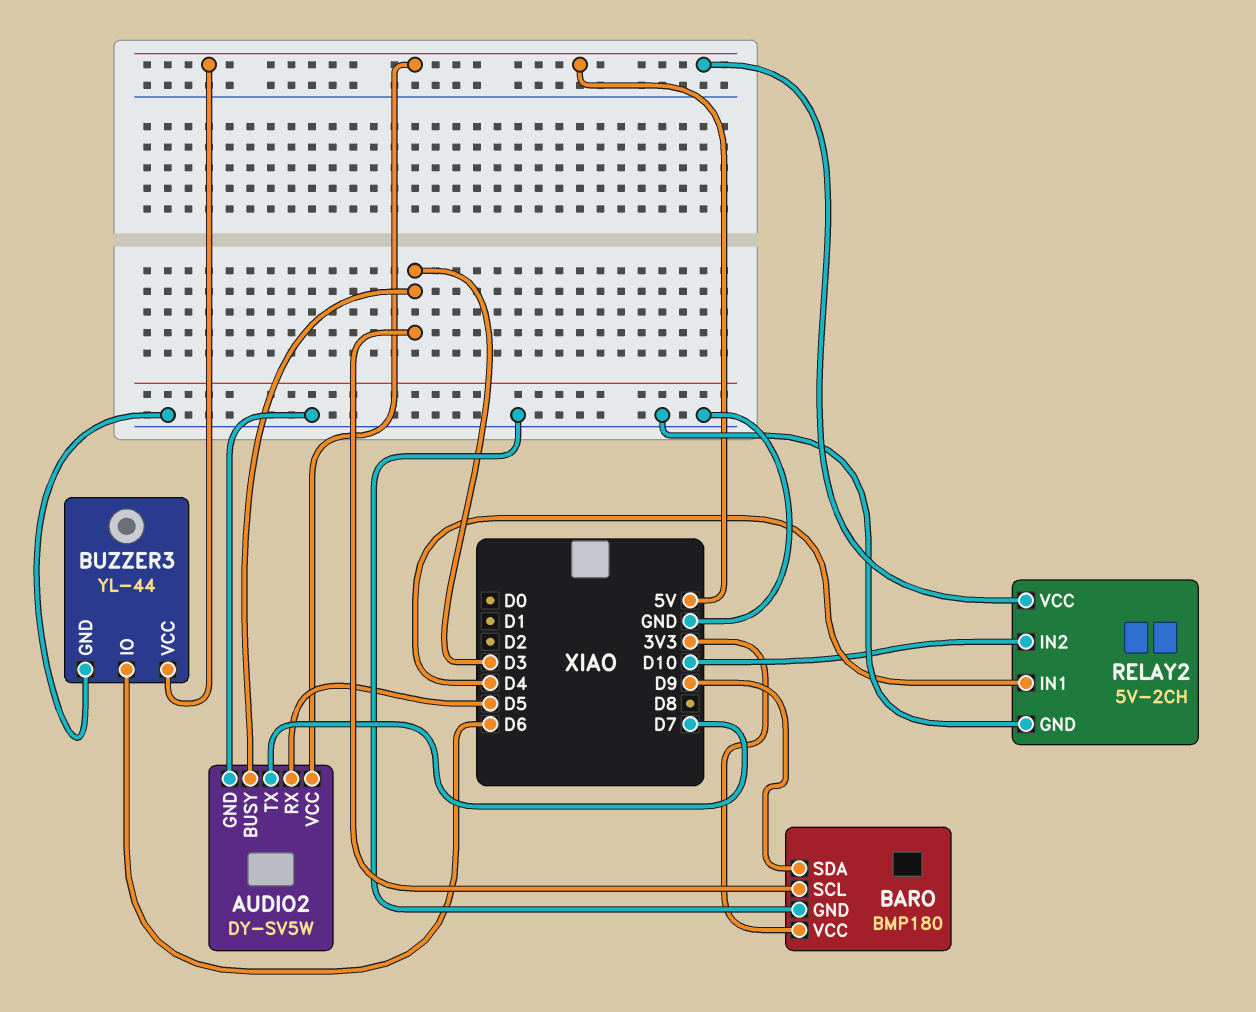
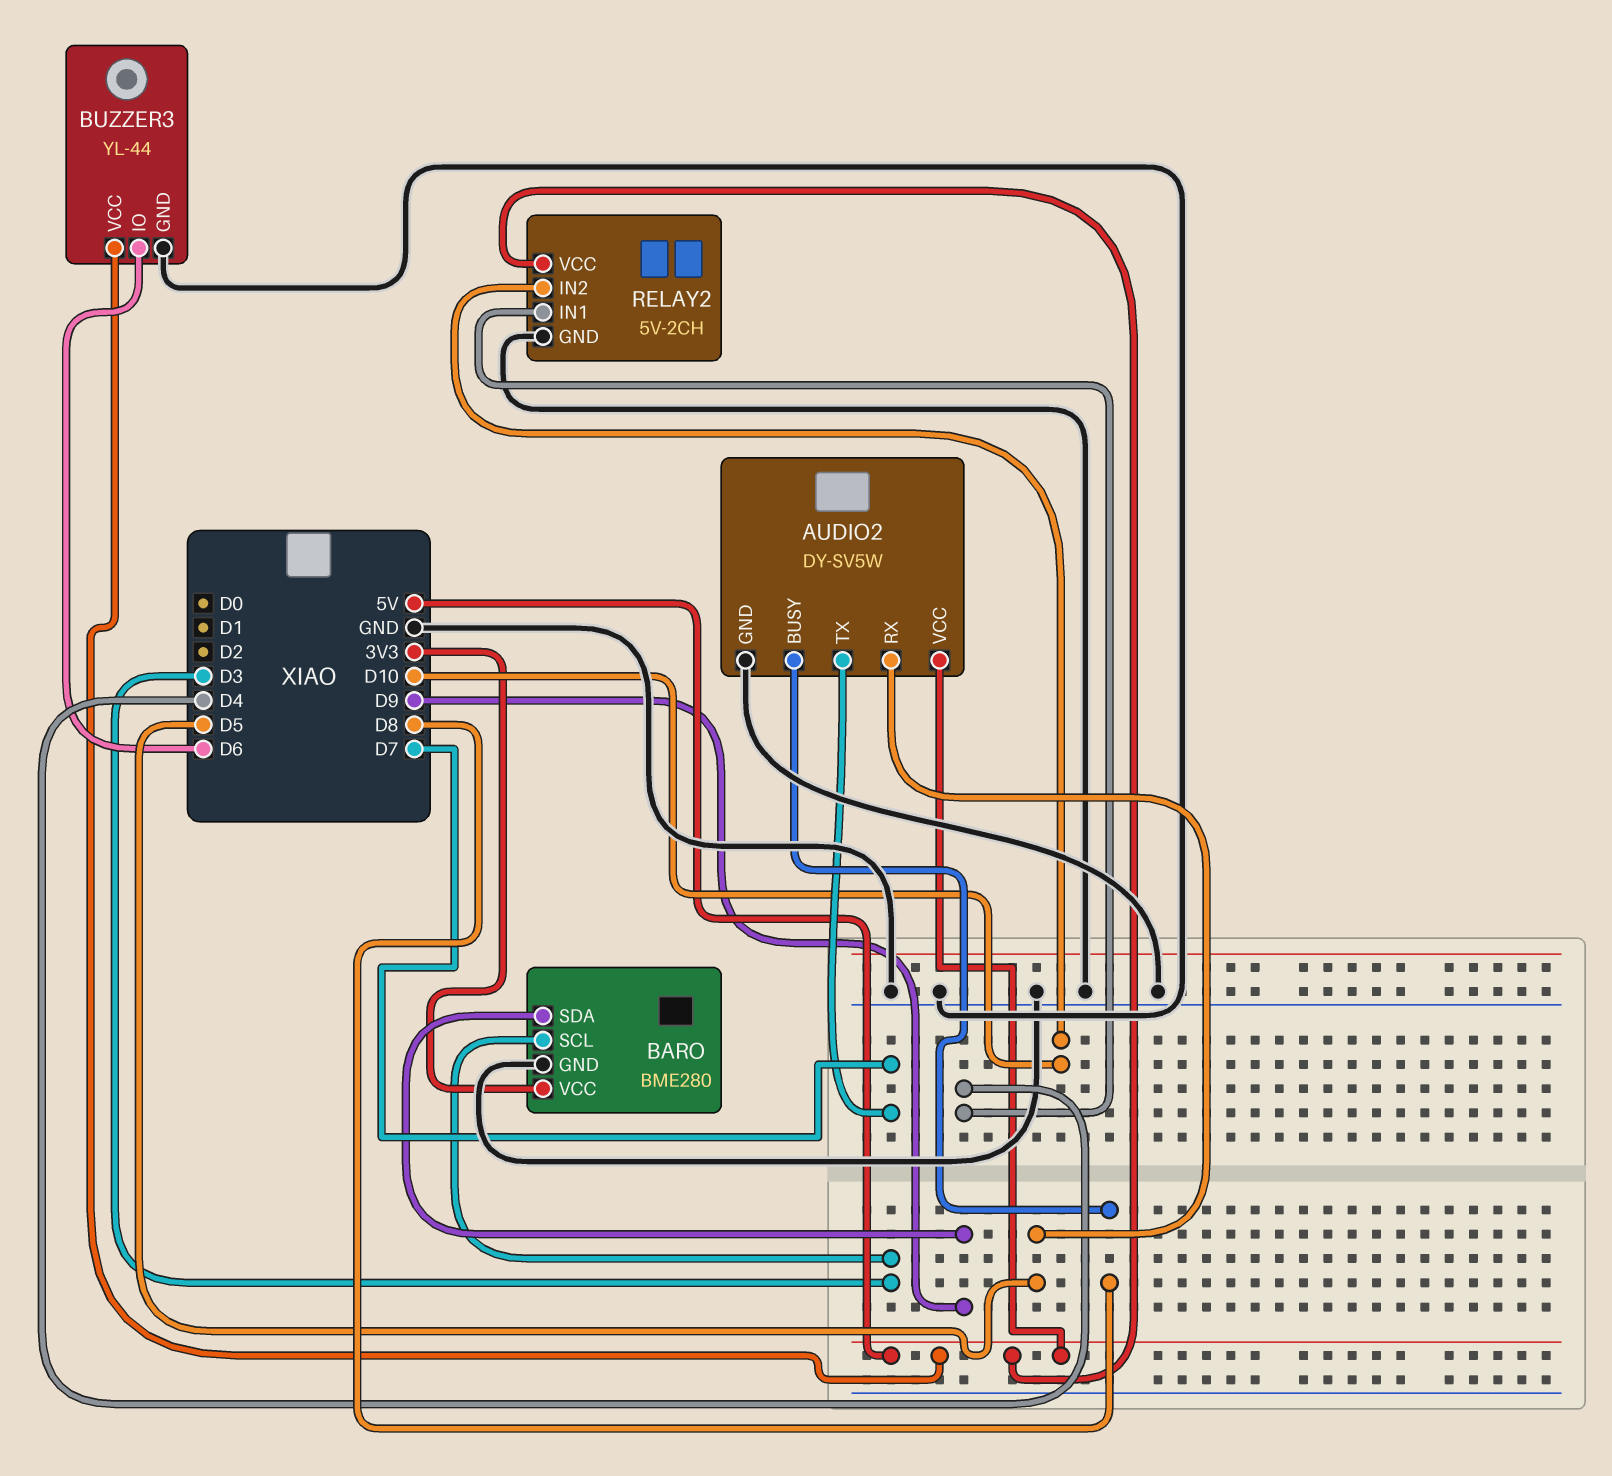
AUDIO2 pin BUSY: D3 -> D8
BARO: BMP180 -> BME280

